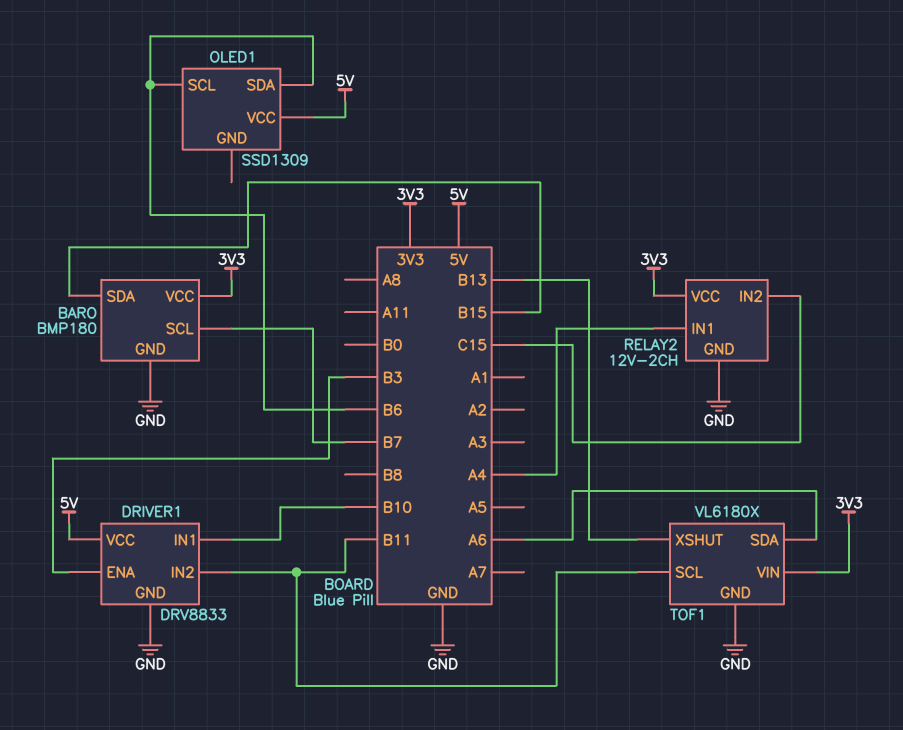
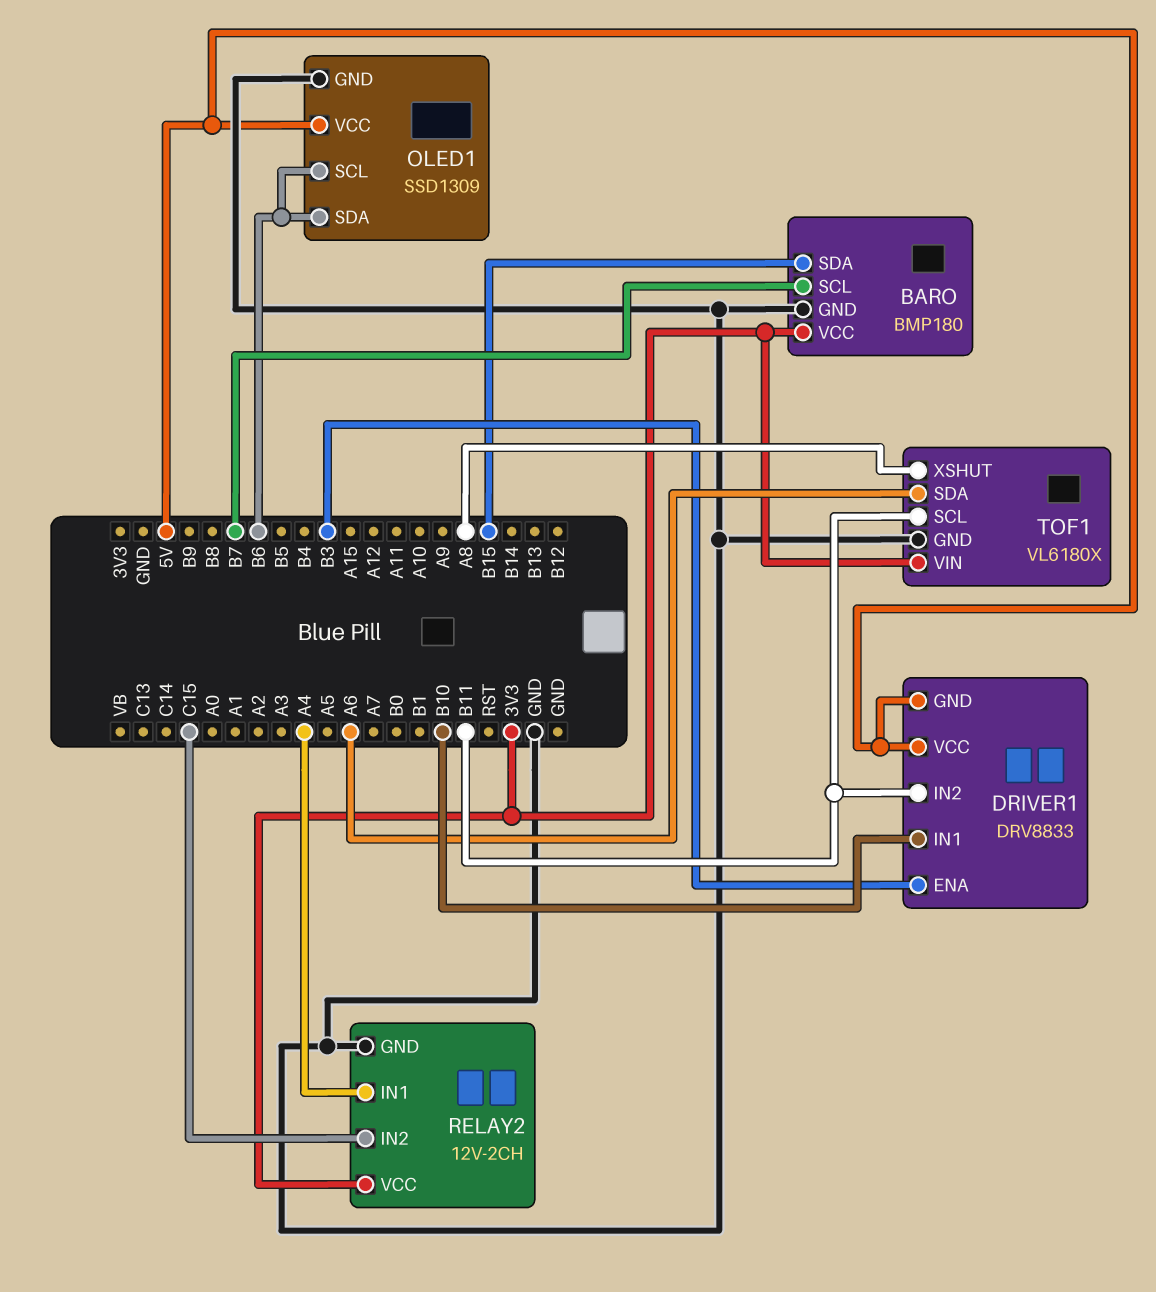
DRIVER1 pin GND: GND -> 5V
OLED1 pin GND: none -> GND
TOF1 pin XSHUT: B13 -> A8

